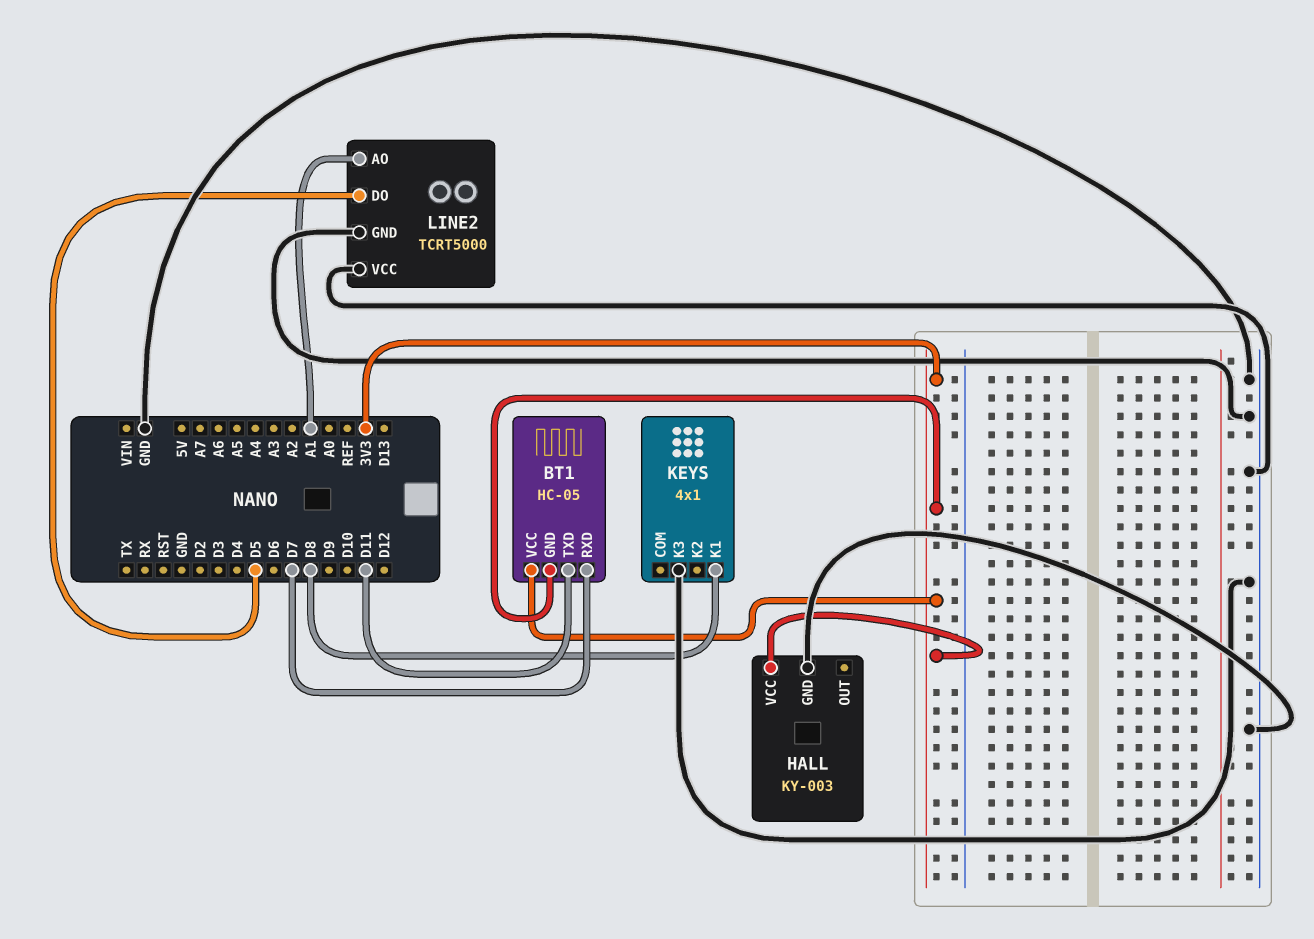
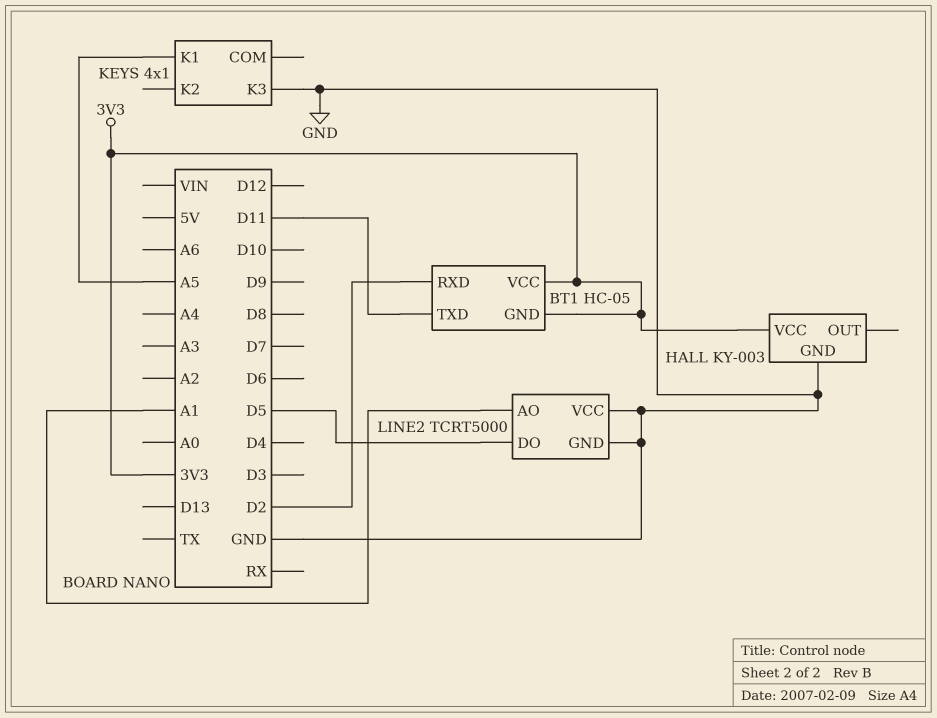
BT1 pin RXD: D7 -> D2
KEYS pin K1: D8 -> A5

